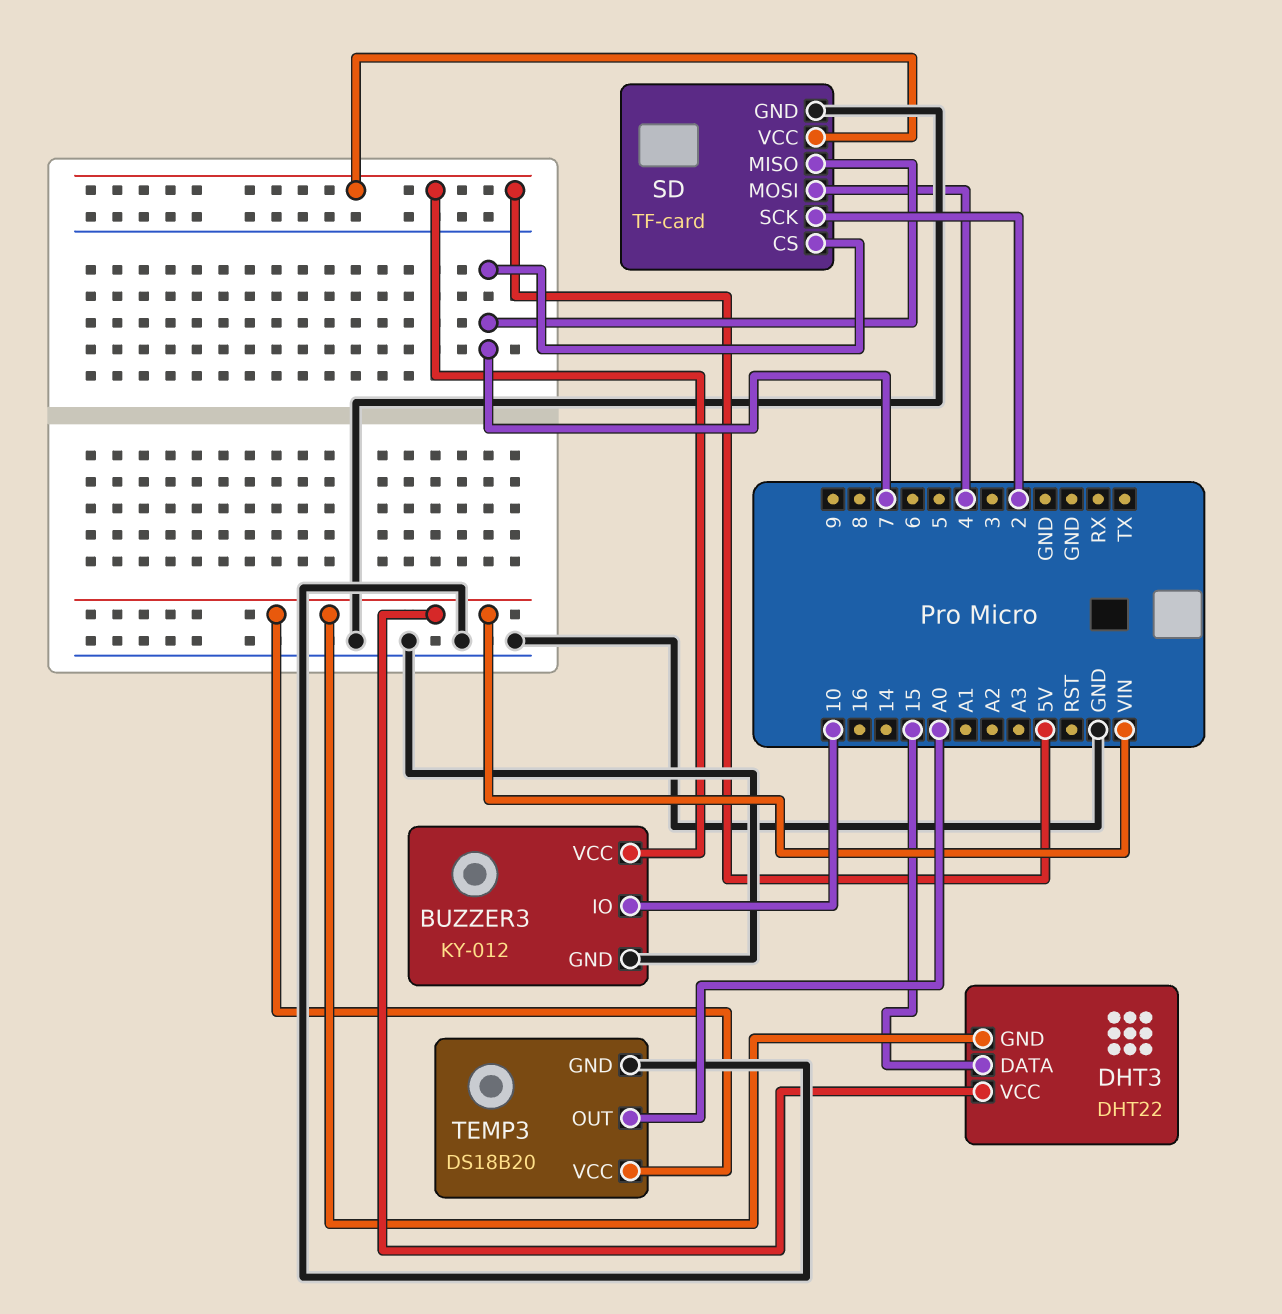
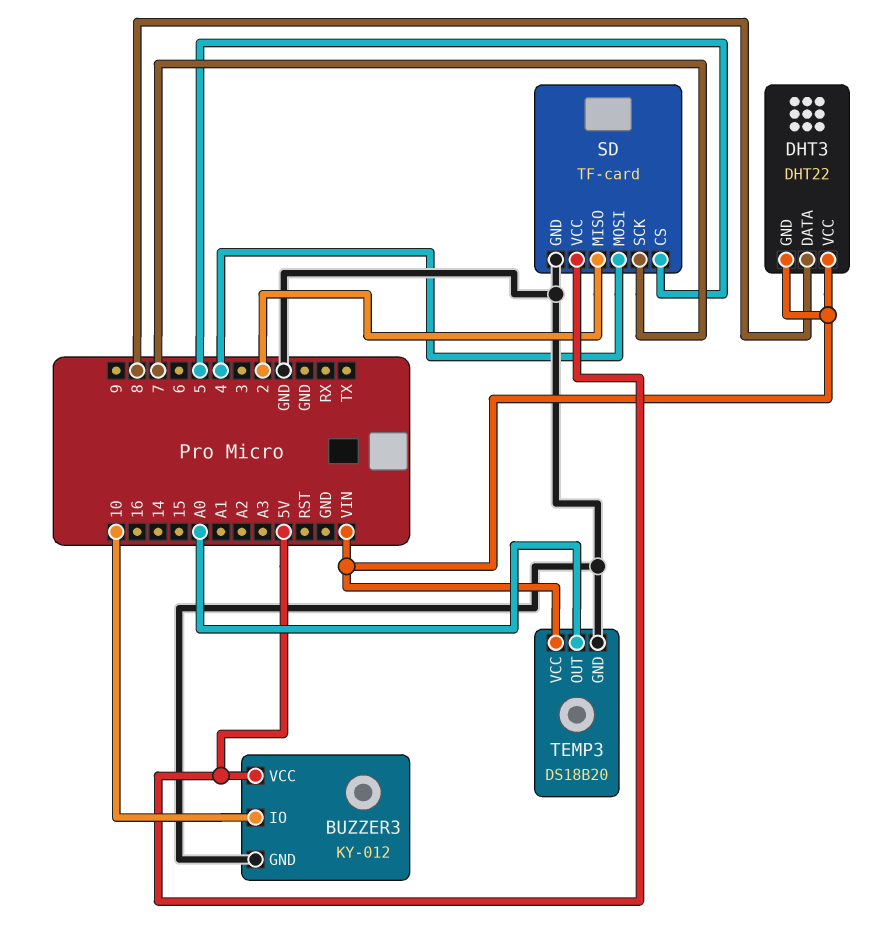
DHT3 pin DATA: 15 -> 8
SD pin CS: 7 -> 5
SD pin MISO: 7 -> 2
SD pin SCK: 2 -> 7

